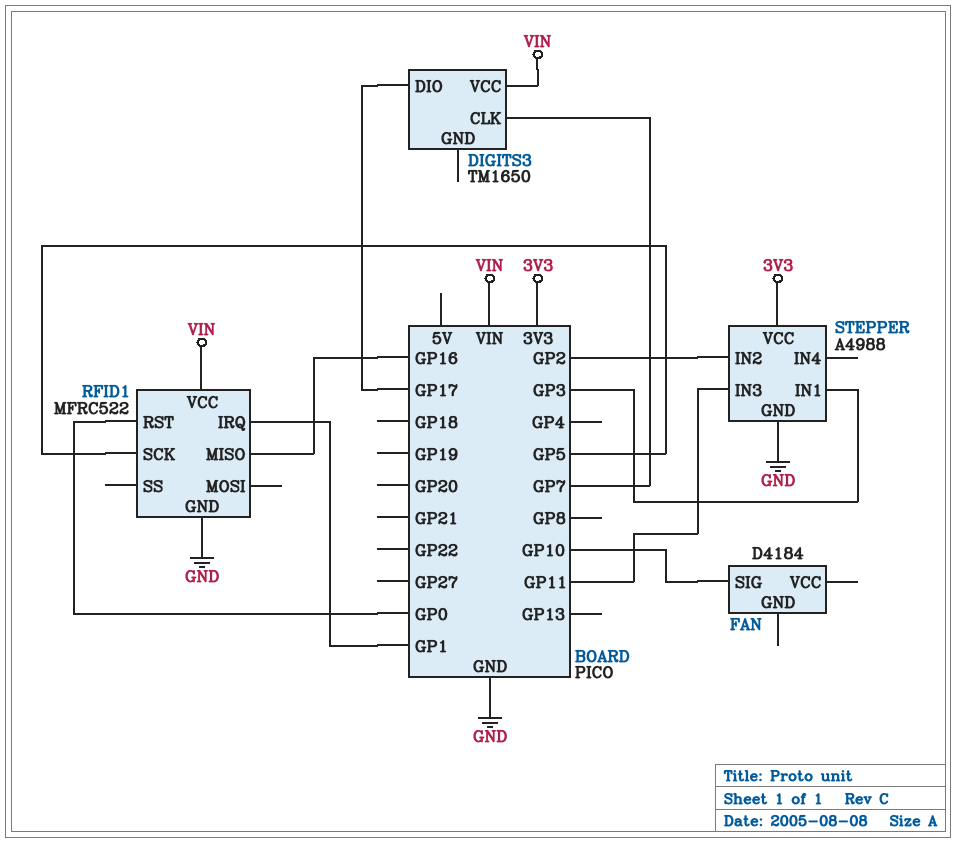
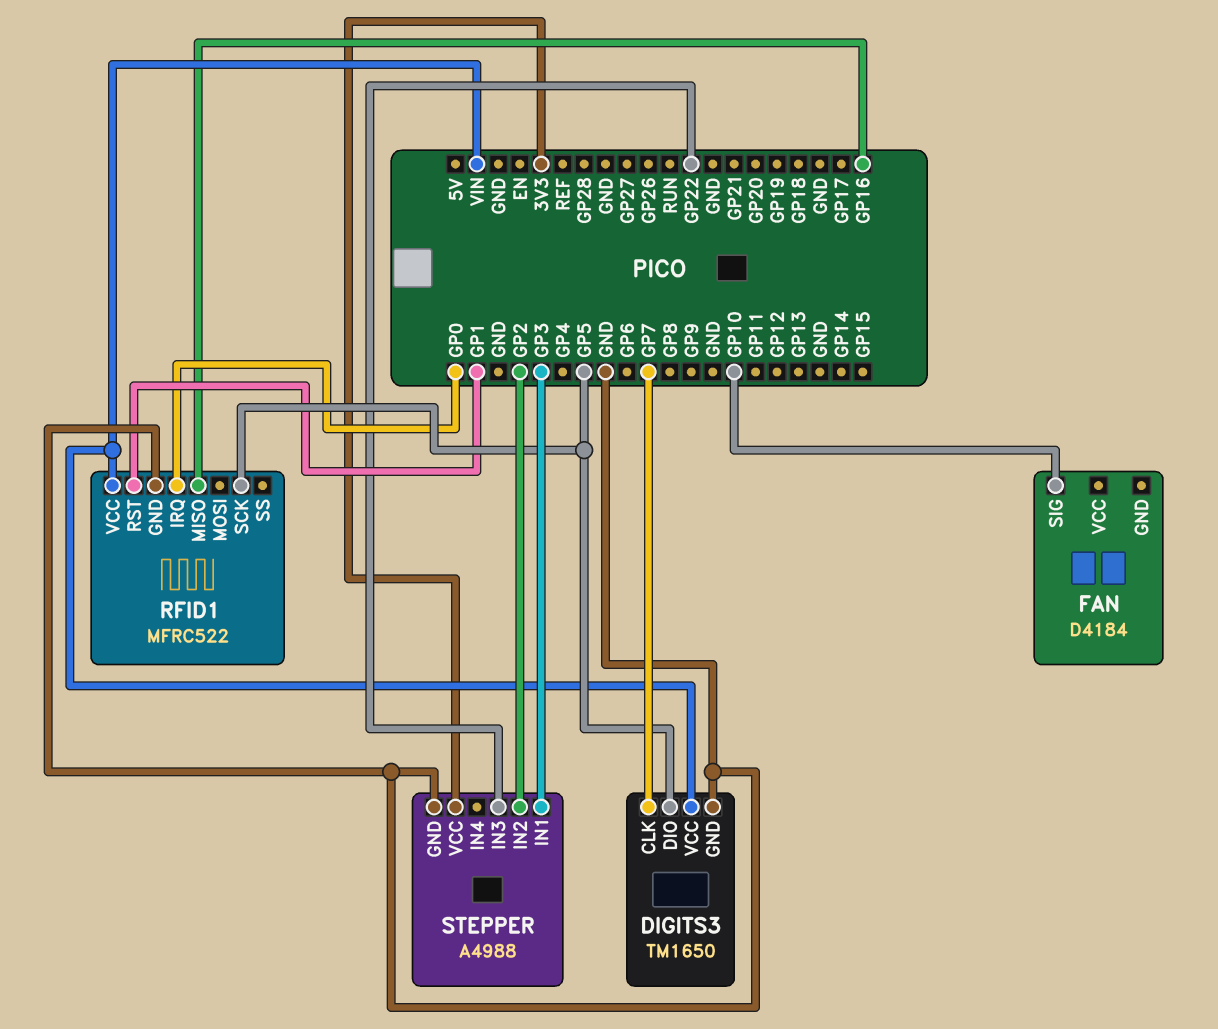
DIGITS3 pin DIO: GP17 -> GP5
DIGITS3 pin GND: none -> GND
RFID1 pin IRQ: GP1 -> GP0
RFID1 pin RST: GP0 -> GP1
STEPPER pin IN3: GP11 -> GP22

